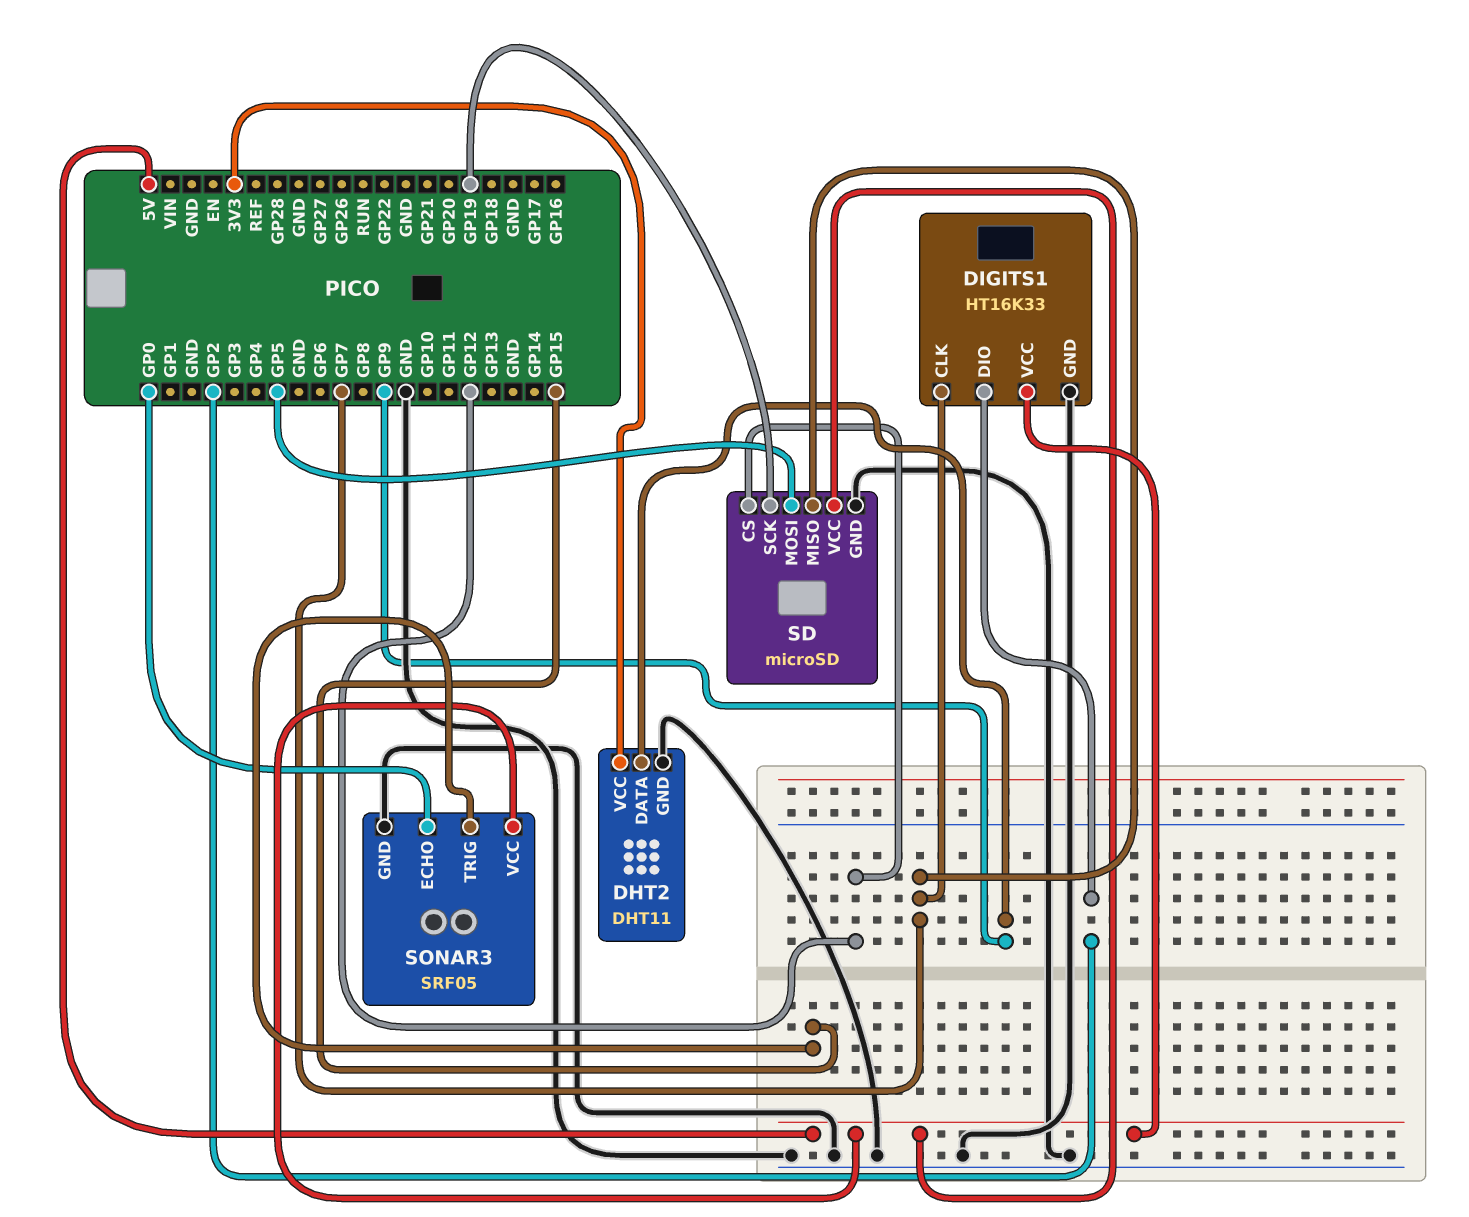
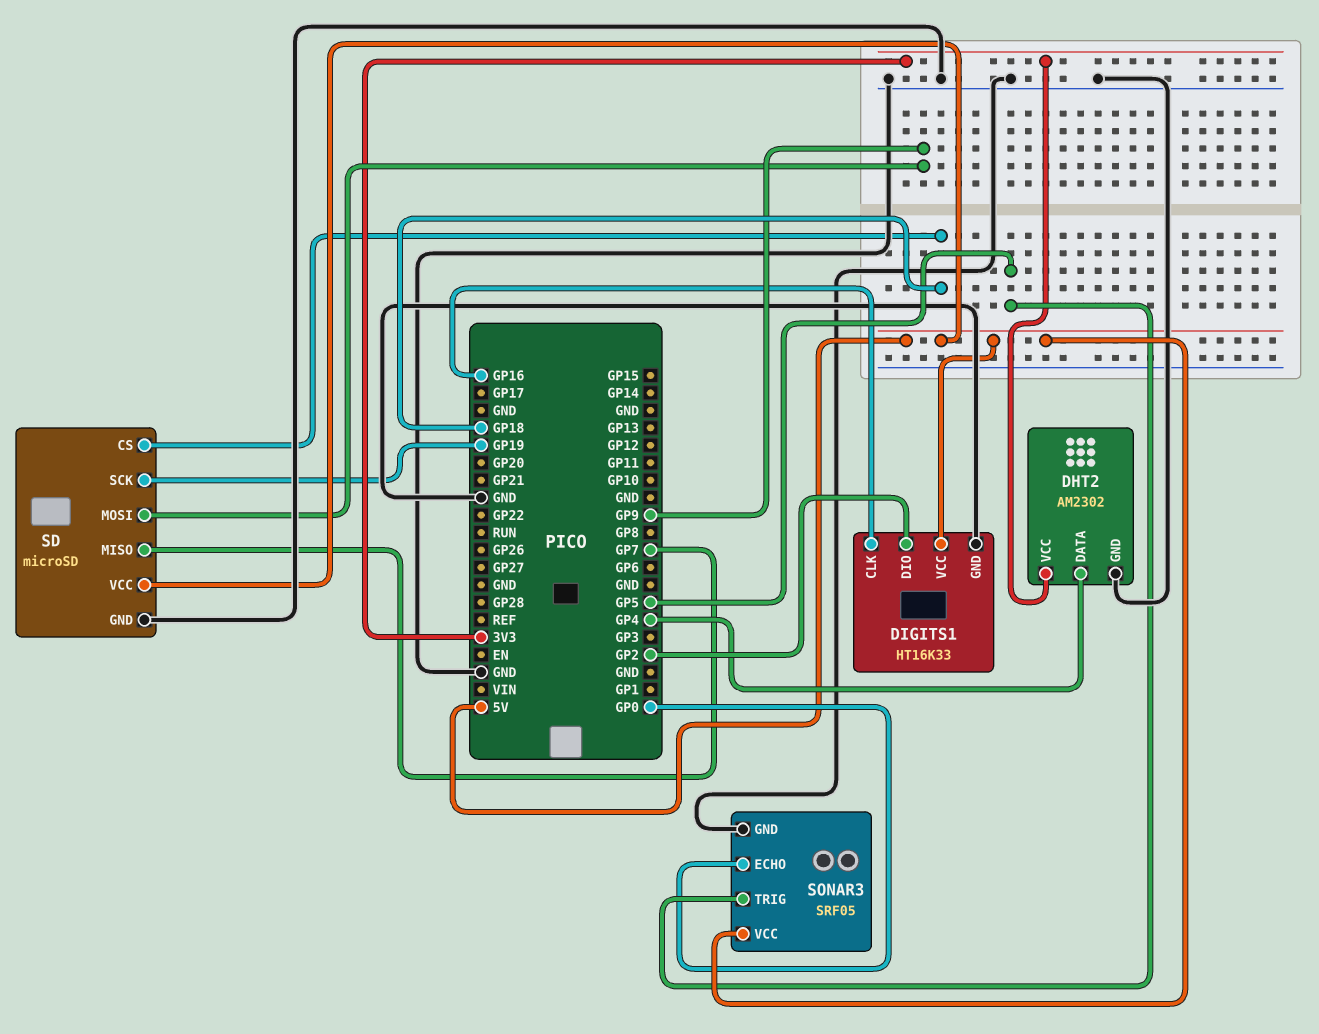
DHT2: DHT11 -> AM2302
DHT2 pin DATA: GP9 -> GP4
DIGITS1 pin CLK: GP7 -> GP16
SD pin CS: GP12 -> GP18
SD pin MOSI: GP5 -> GP9
SONAR3 pin TRIG: GP15 -> GP5

